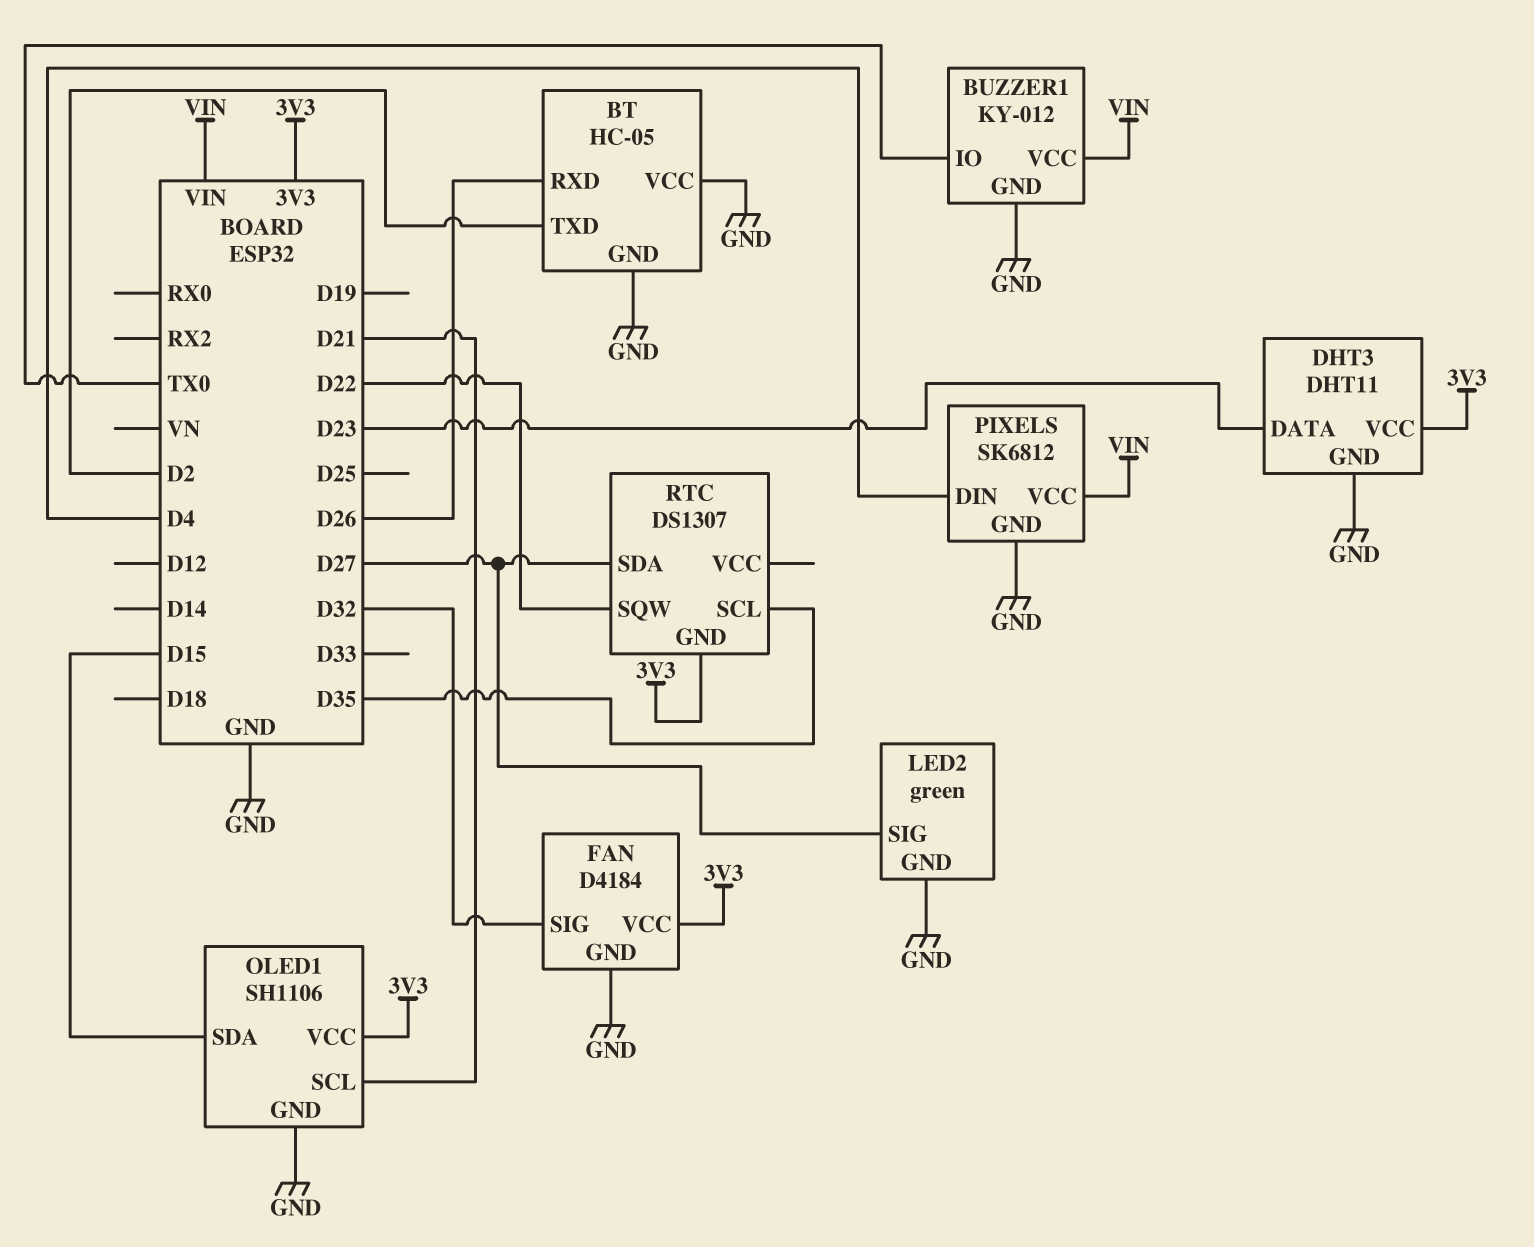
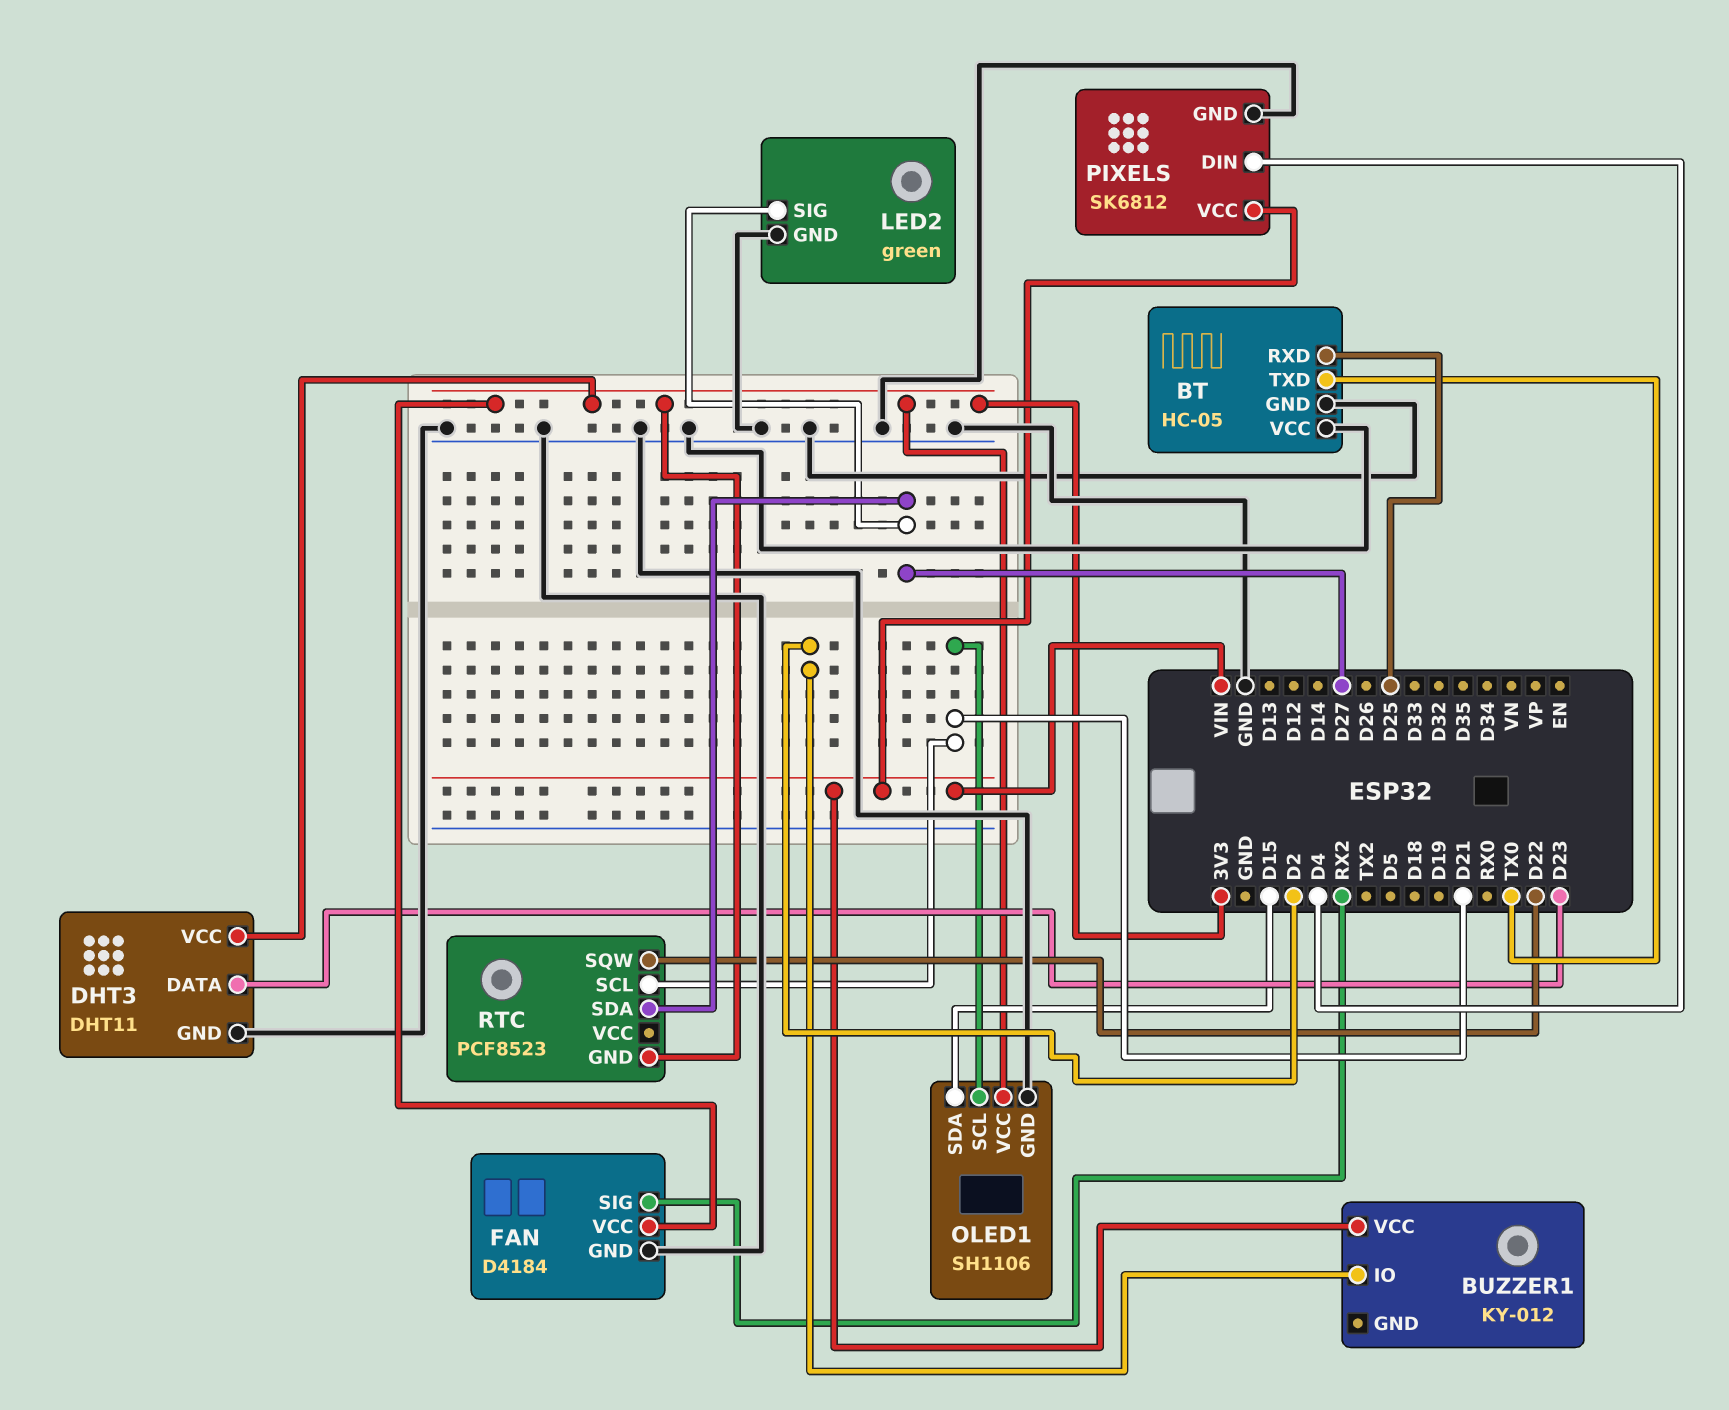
BT pin RXD: D26 -> D25
BT pin TXD: D2 -> TX0
BUZZER1 pin GND: GND -> none
BUZZER1 pin IO: TX0 -> D2
FAN pin SIG: D32 -> RX2
RTC: DS1307 -> PCF8523
RTC pin SCL: D35 -> D21

